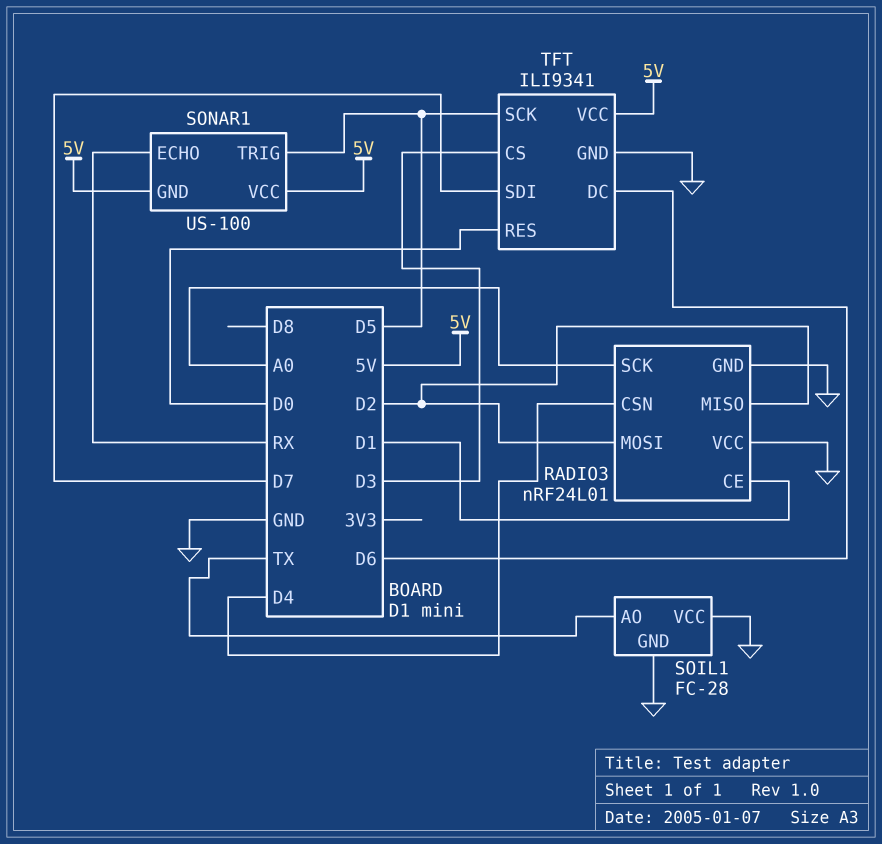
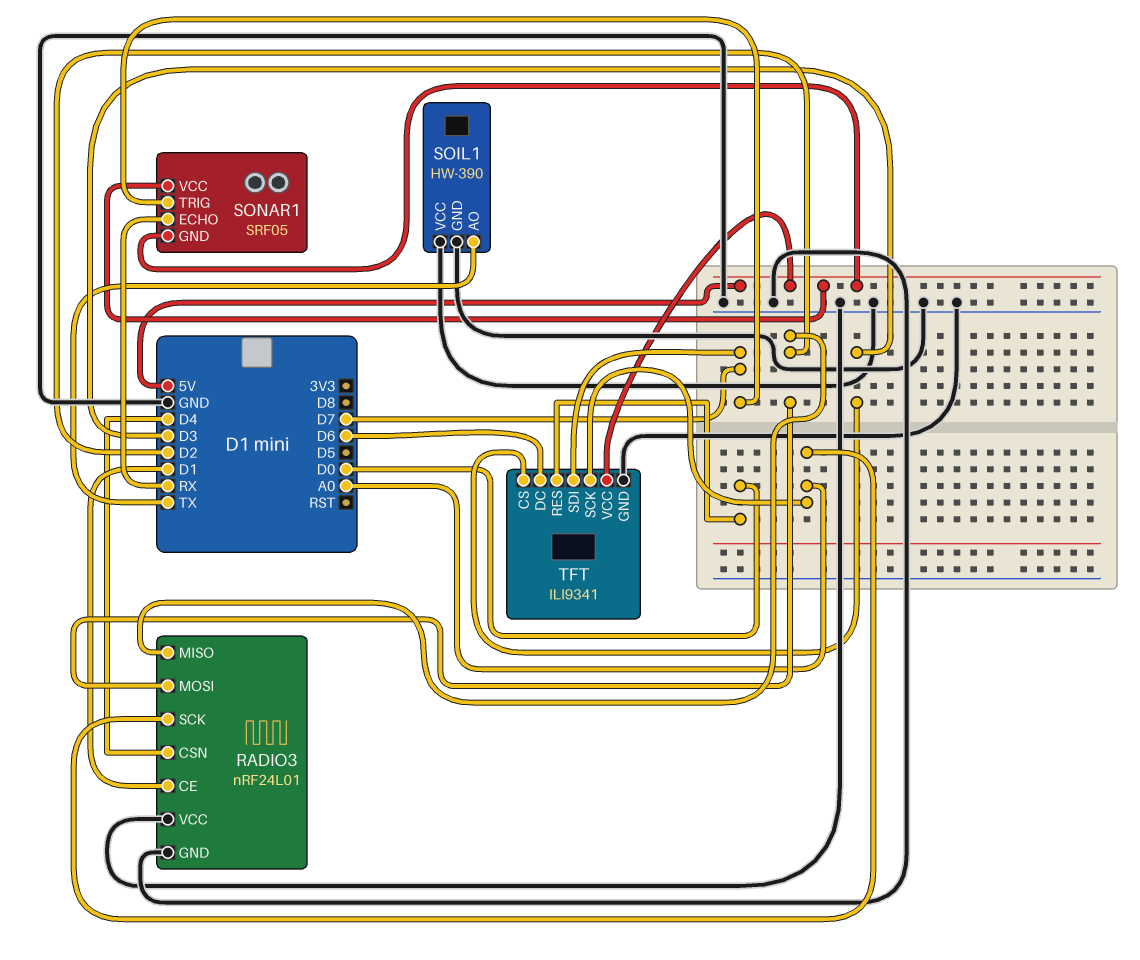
SOIL1: FC-28 -> HW-390
SONAR1: US-100 -> SRF05
SONAR1 pin TRIG: D5 -> D7
TFT pin SCK: D5 -> A0

